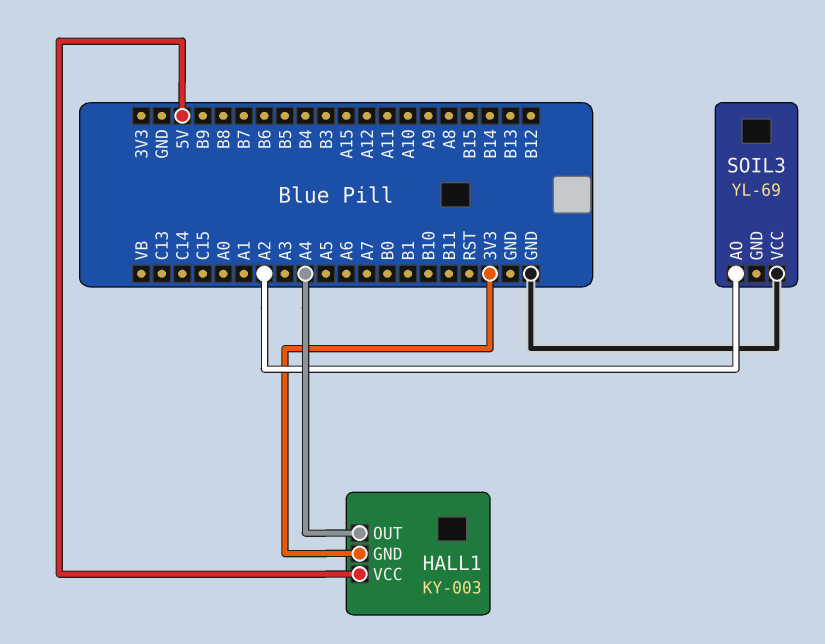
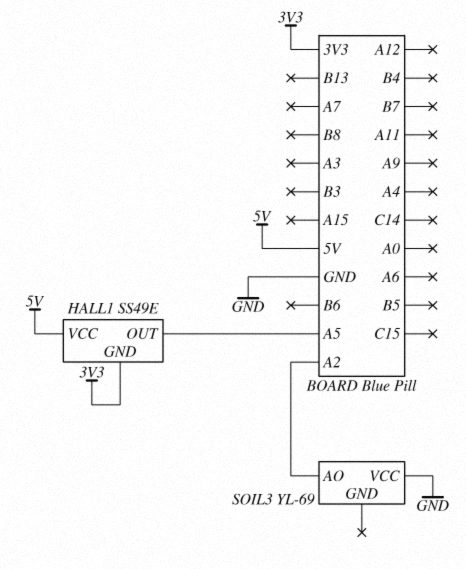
HALL1: KY-003 -> SS49E
HALL1 pin OUT: A4 -> A5

